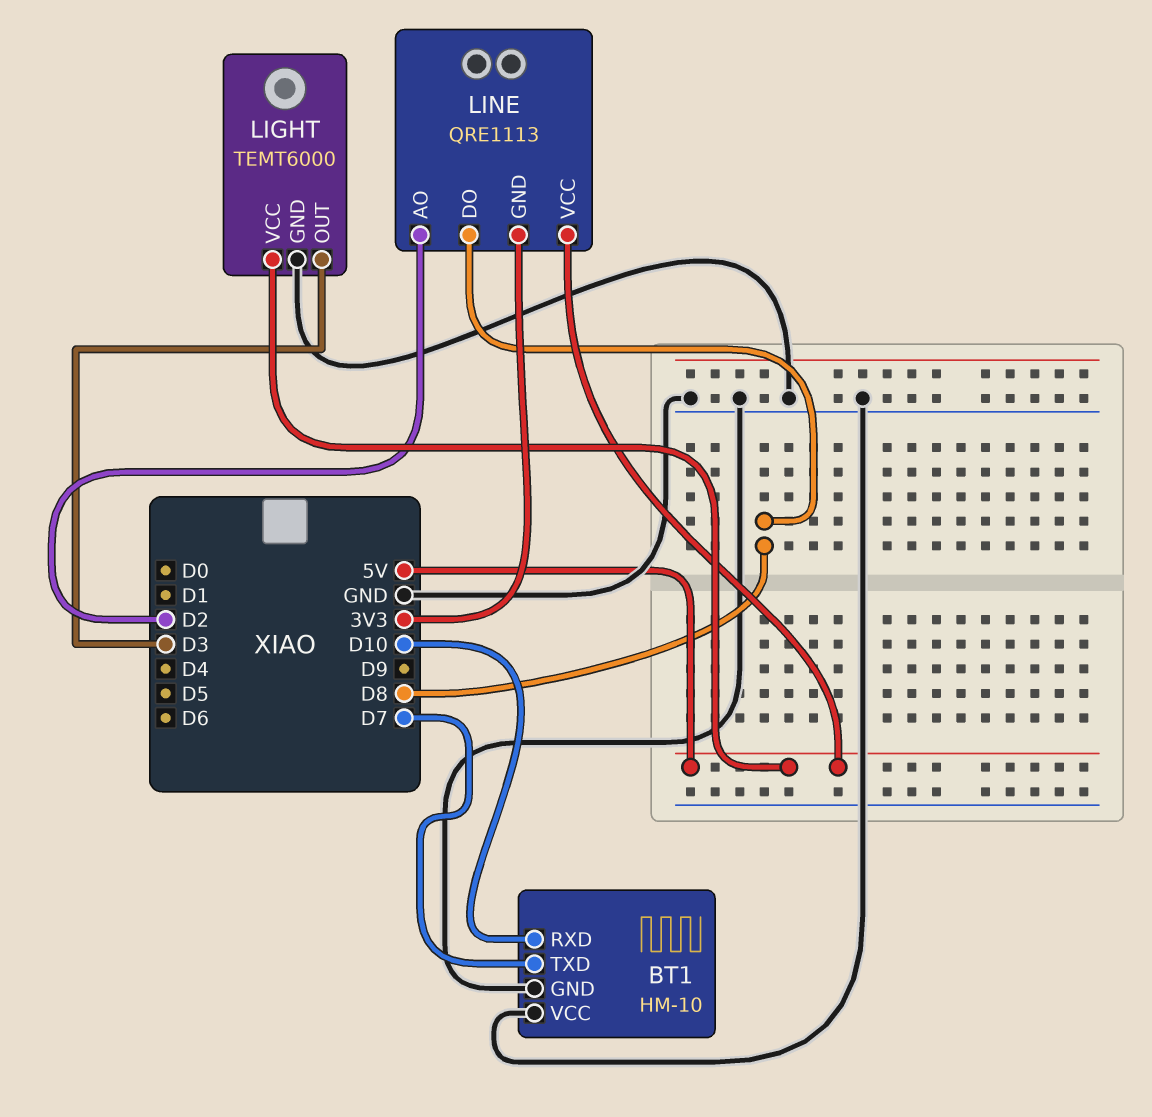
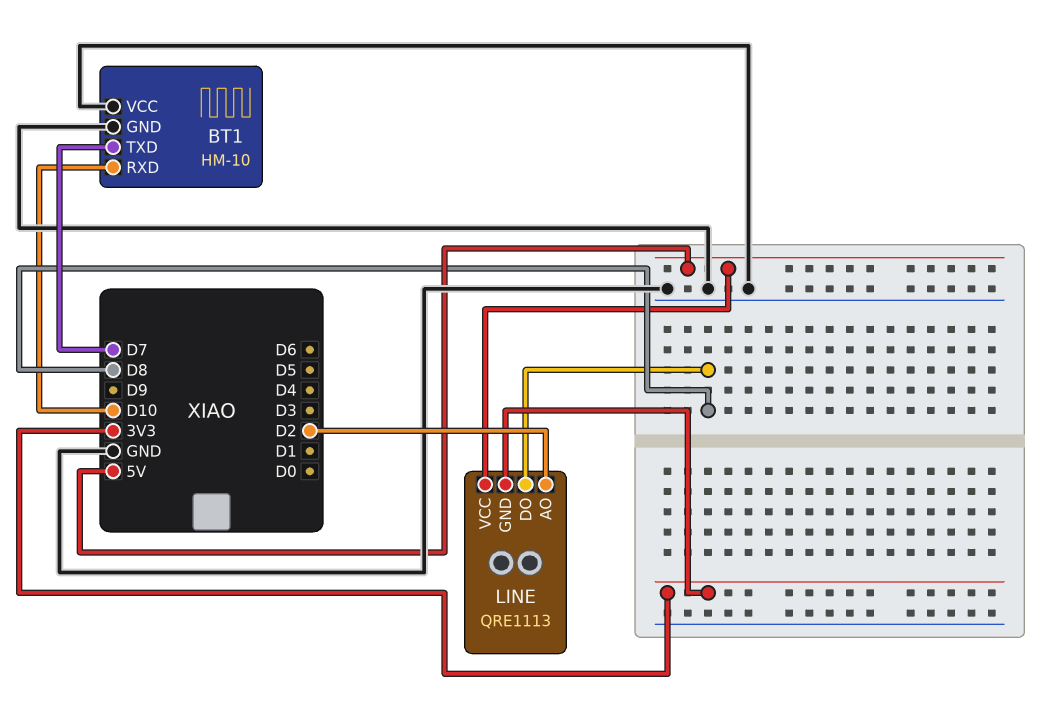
LIGHT: TEMT6000 -> none
LIGHT pin GND: GND -> none
LIGHT pin OUT: D3 -> none
LIGHT pin VCC: 5V -> none

